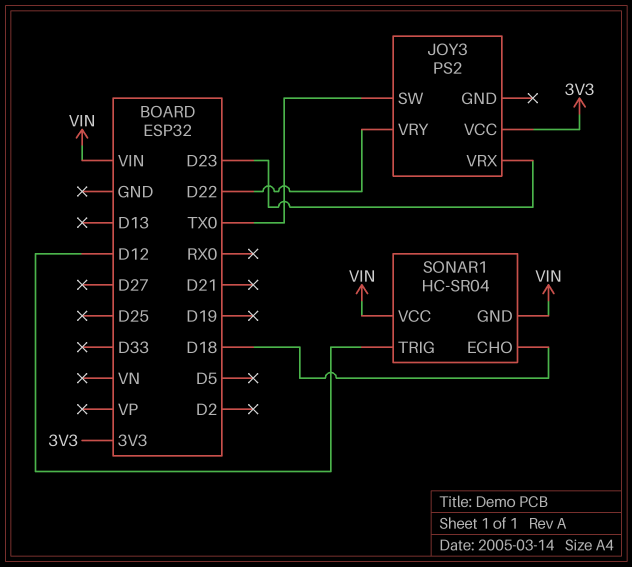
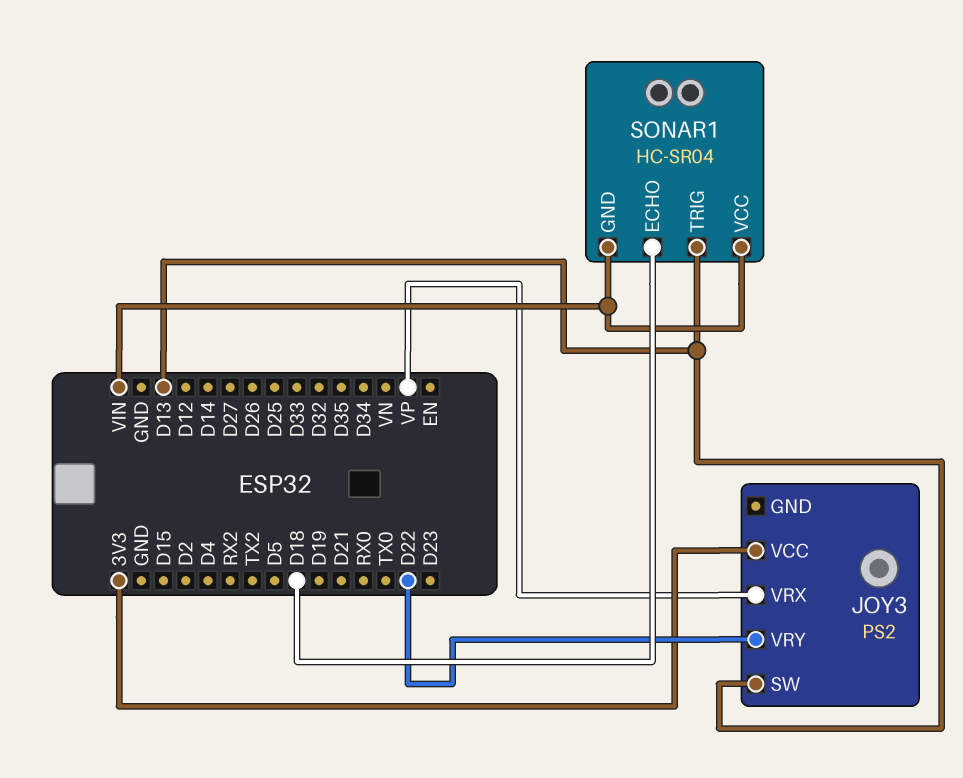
JOY3 pin SW: TX0 -> D13
JOY3 pin VRX: D23 -> VP
SONAR1 pin TRIG: D12 -> D13

